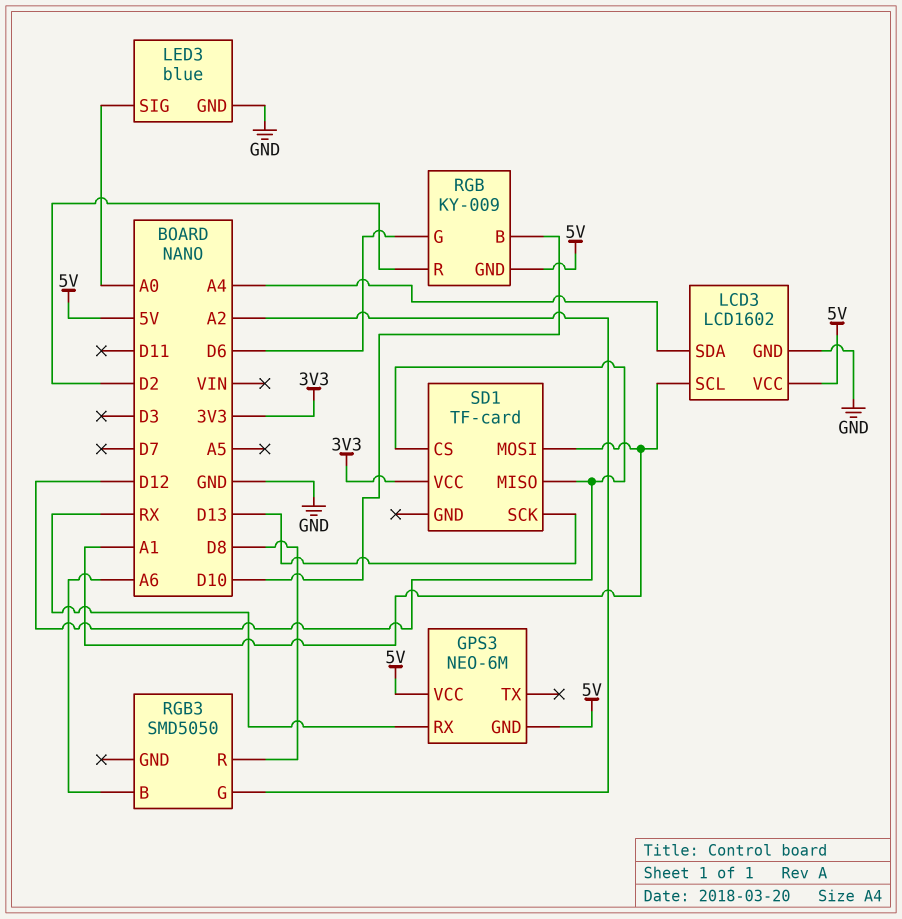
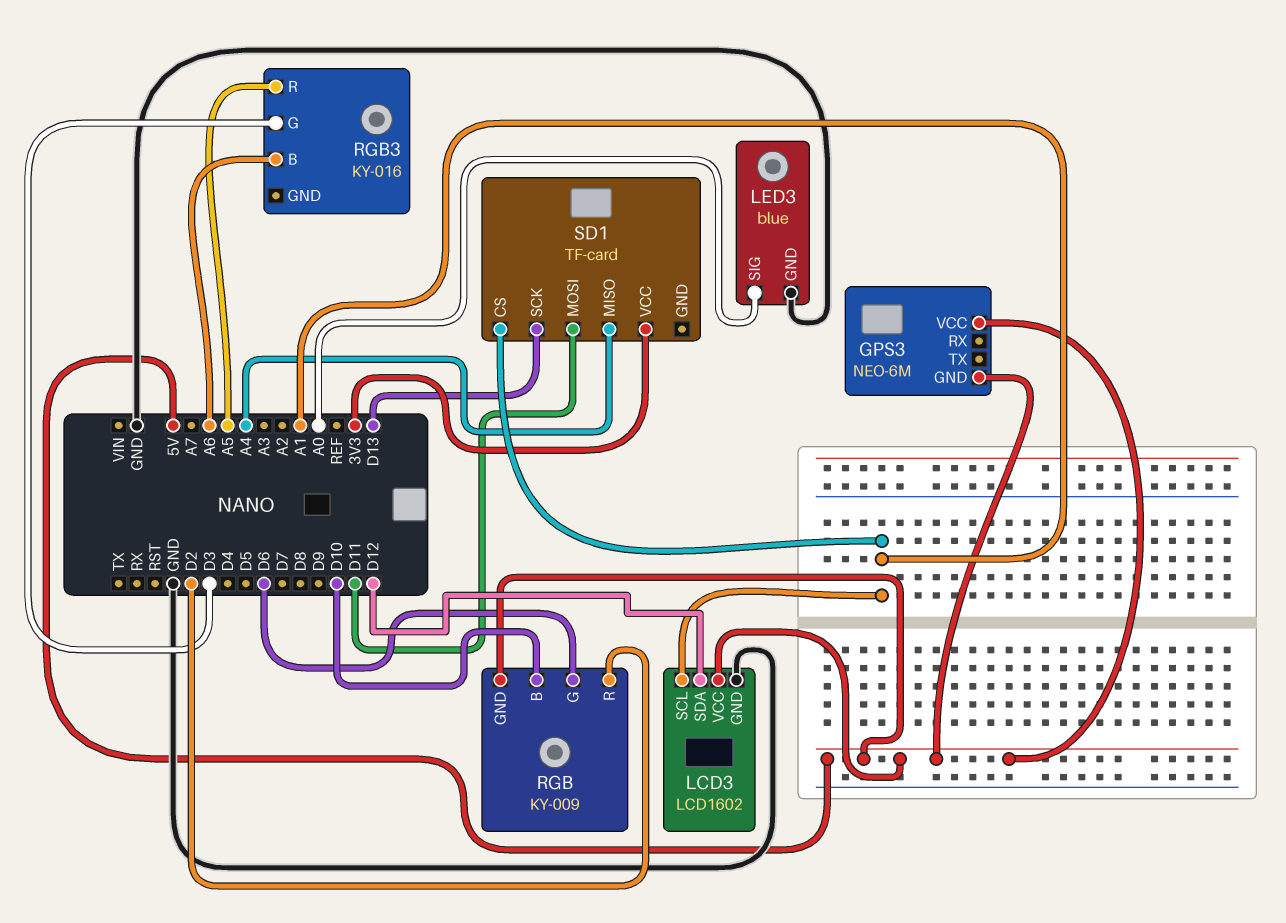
GPS3 pin RX: RX -> none
LCD3 pin SDA: A4 -> D12
RGB3: SMD5050 -> KY-016
RGB3 pin G: A2 -> D3
RGB3 pin R: D8 -> A5
SD1 pin CS: D12 -> A1
SD1 pin MISO: D12 -> A4
SD1 pin MOSI: A1 -> D11

